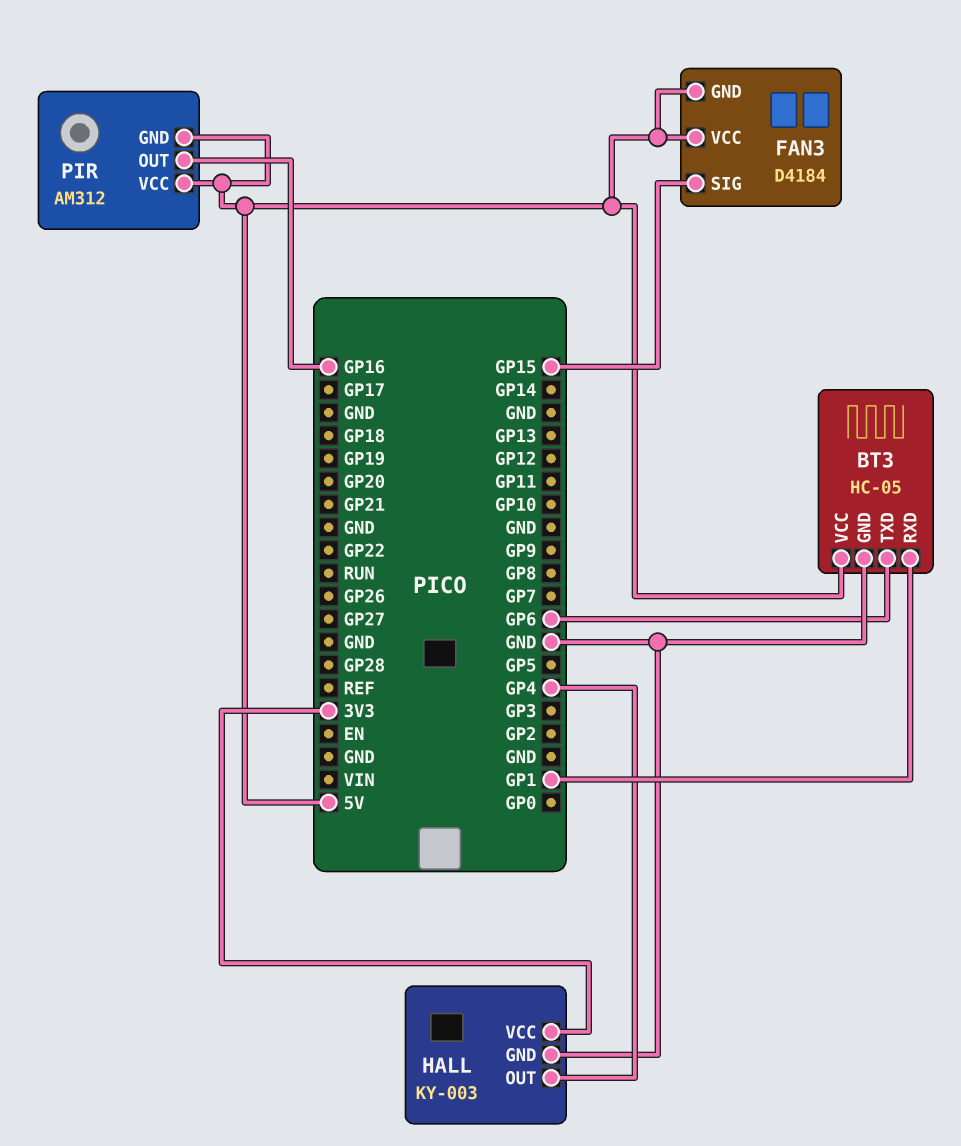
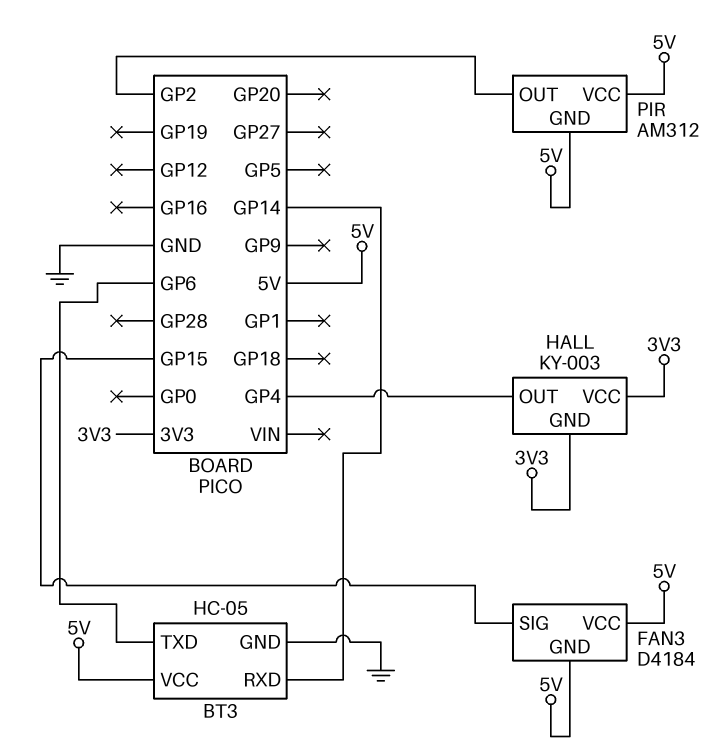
BT3 pin RXD: GP1 -> GP14
HALL pin GND: GND -> 3V3
PIR pin OUT: GP16 -> GP2

